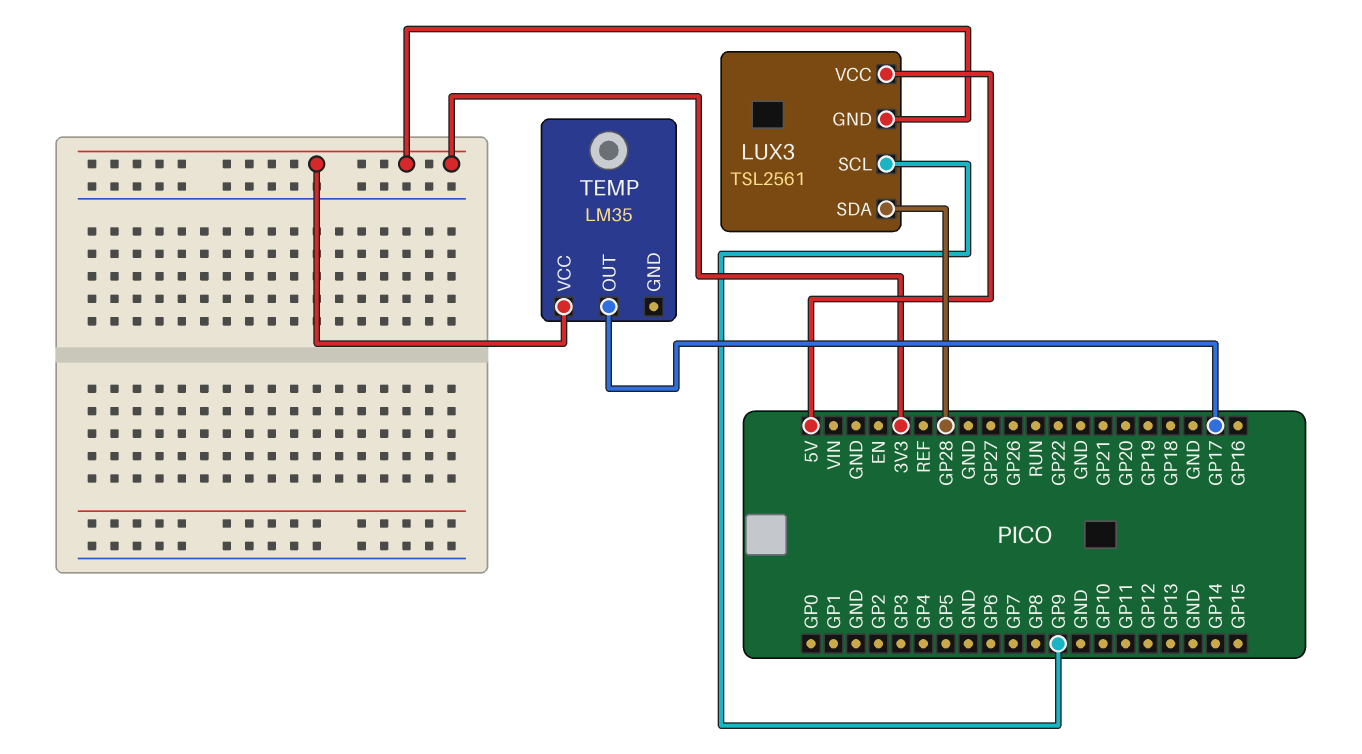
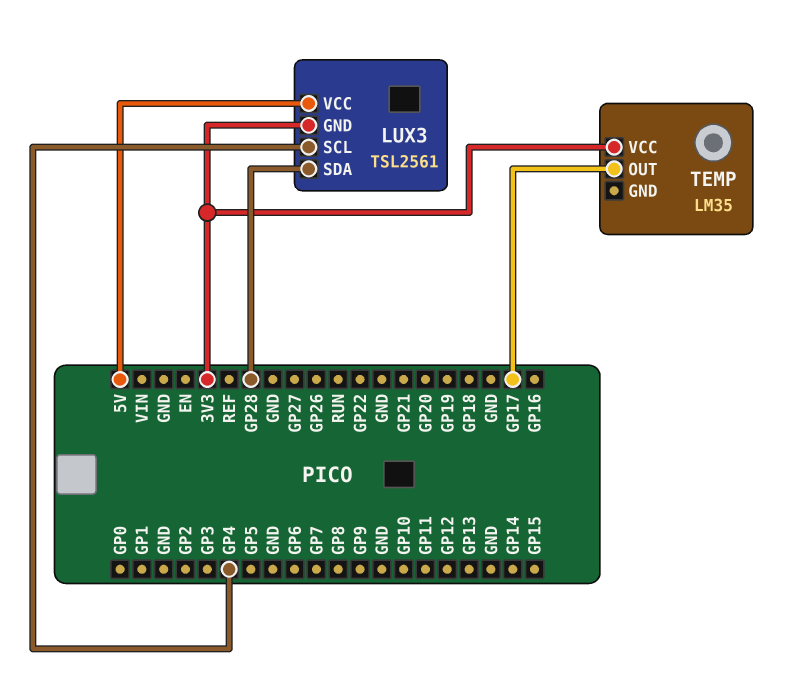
LUX3 pin SCL: GP9 -> GP4

